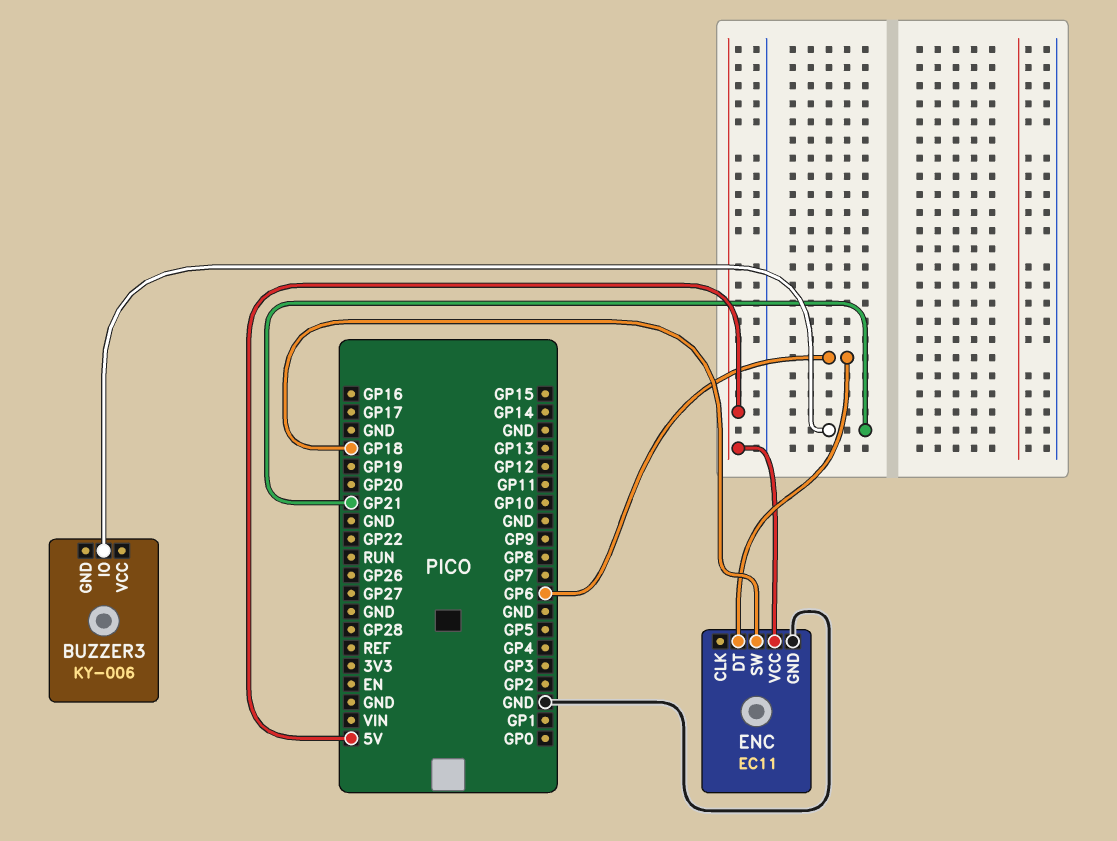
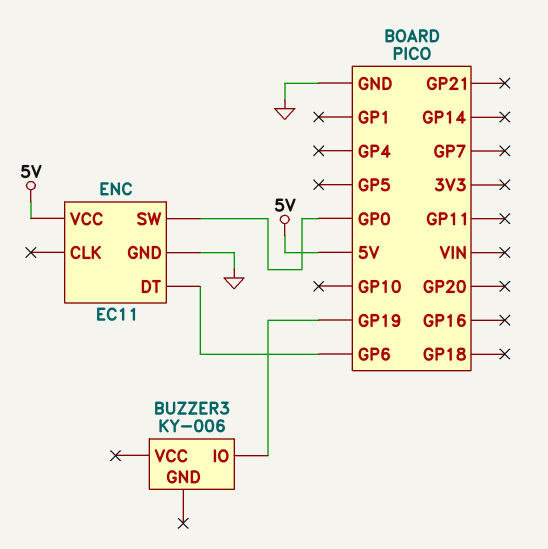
BUZZER3 pin IO: GP21 -> GP19
ENC pin SW: GP18 -> GP0

